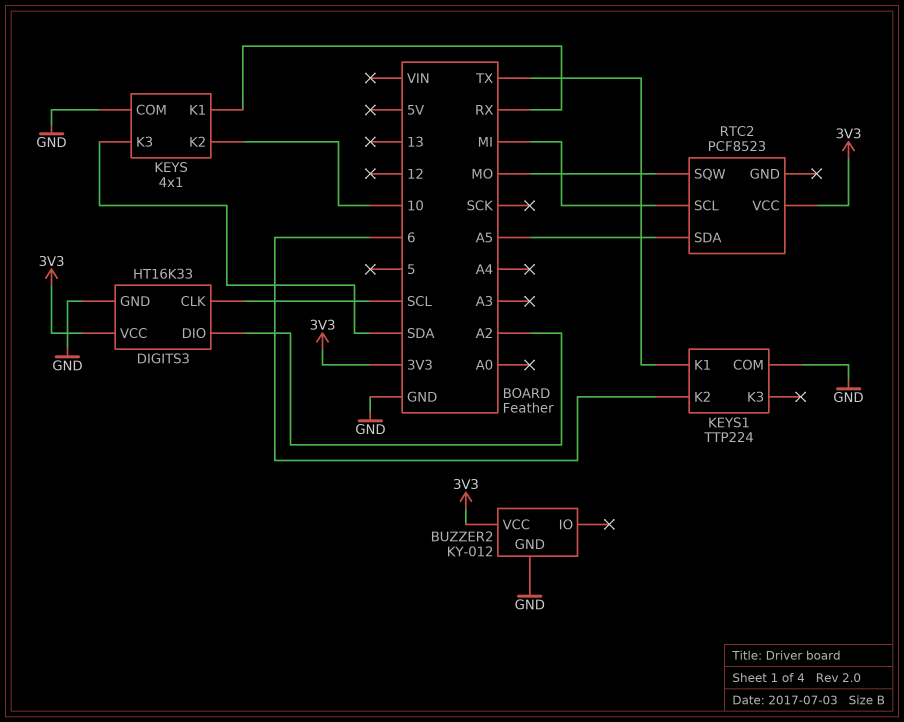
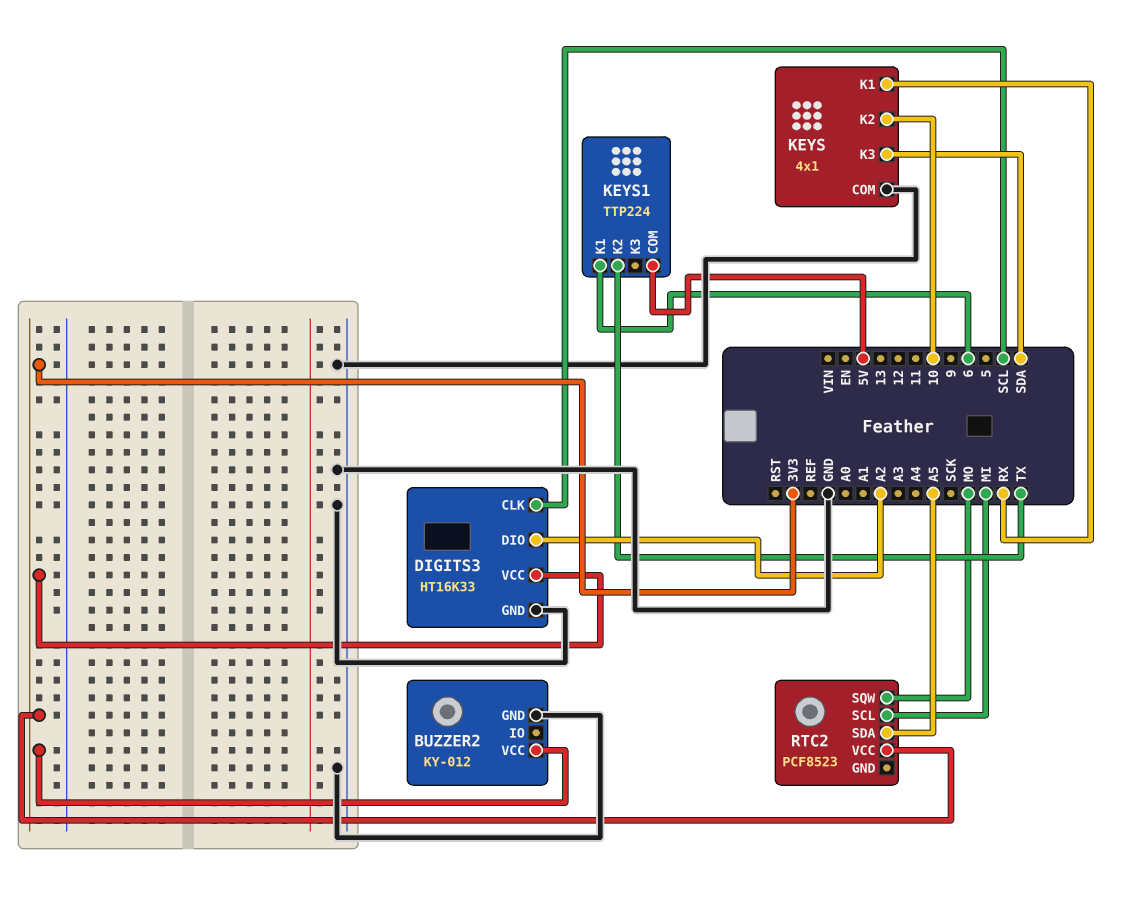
KEYS1 pin COM: GND -> 5V
KEYS1 pin K1: TX -> 6
KEYS1 pin K2: 6 -> TX

